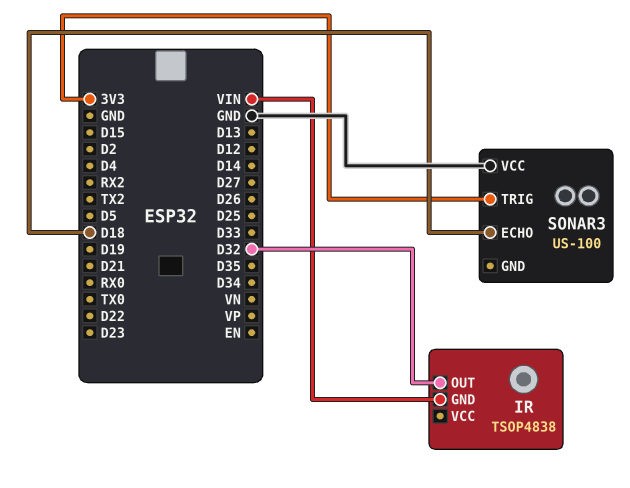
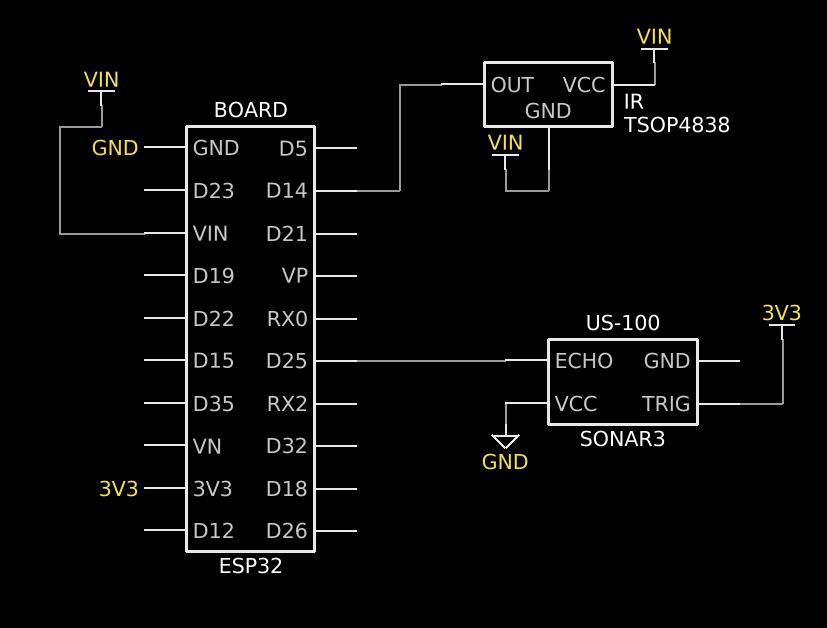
IR pin OUT: D32 -> D14
IR pin VCC: none -> VIN
SONAR3 pin ECHO: D18 -> D25

